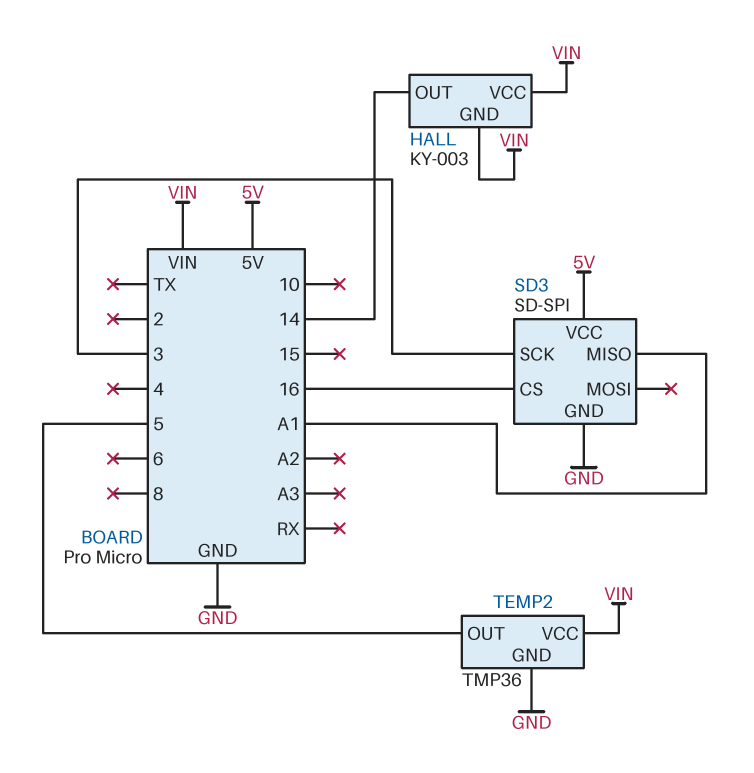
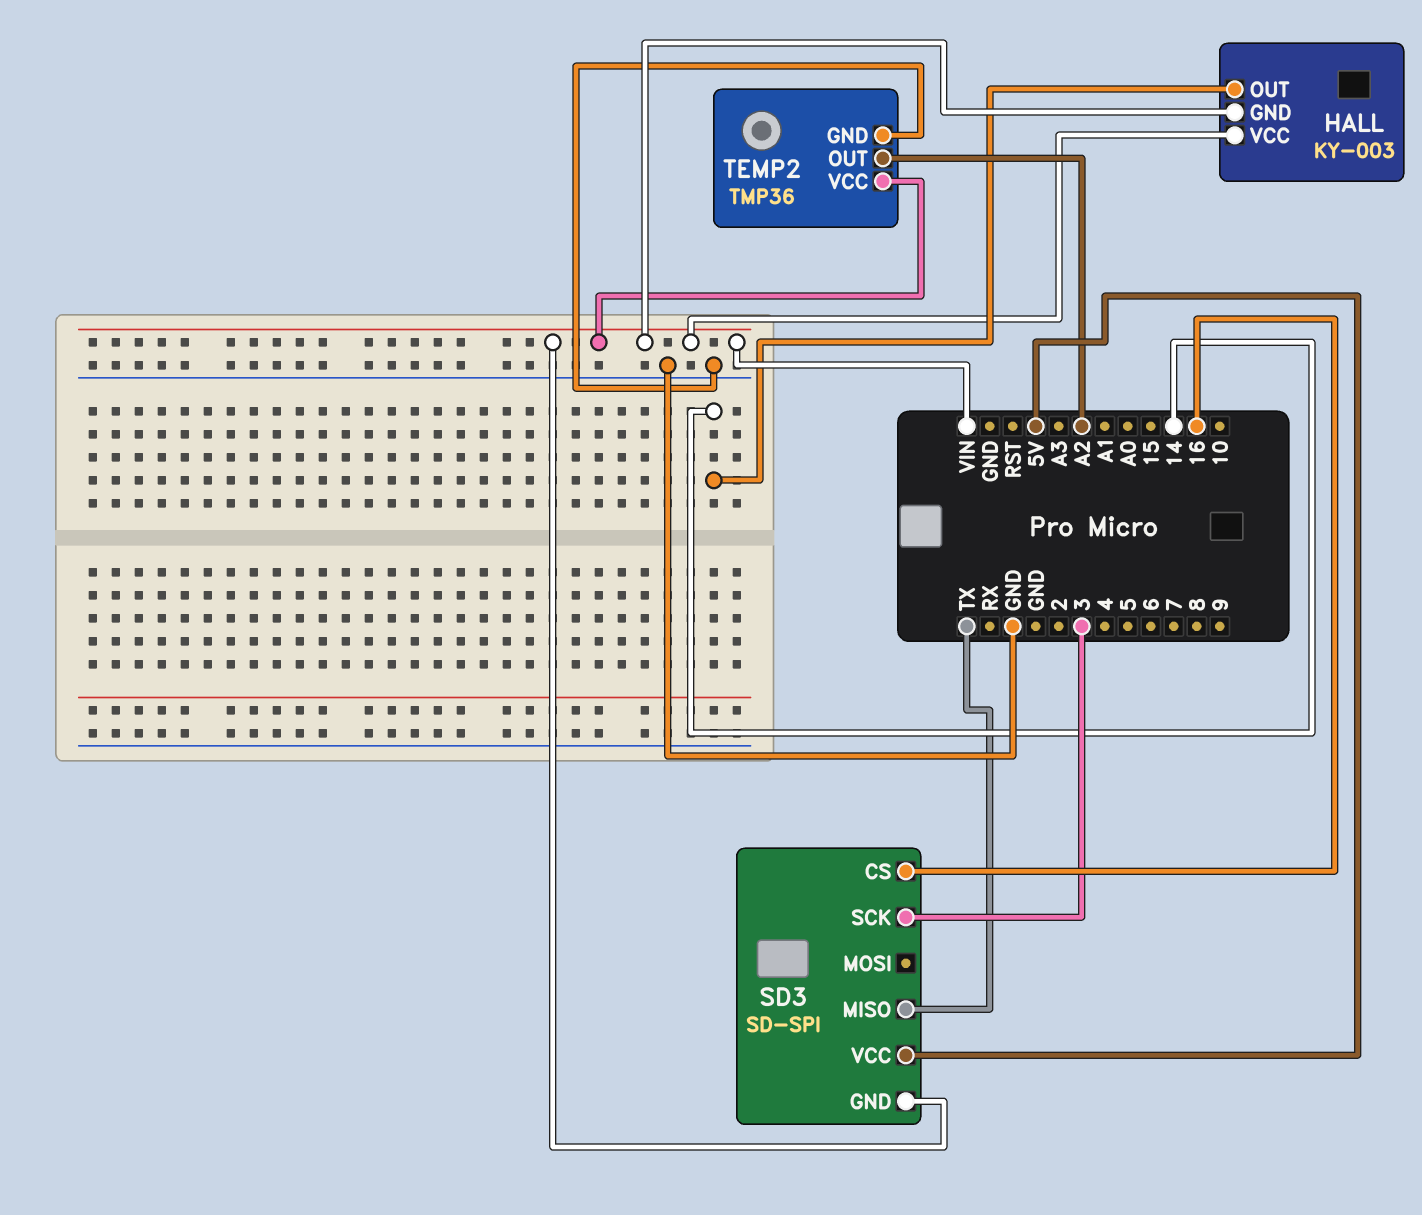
SD3 pin GND: GND -> VIN
SD3 pin MISO: A1 -> TX
TEMP2 pin OUT: 5 -> A2

